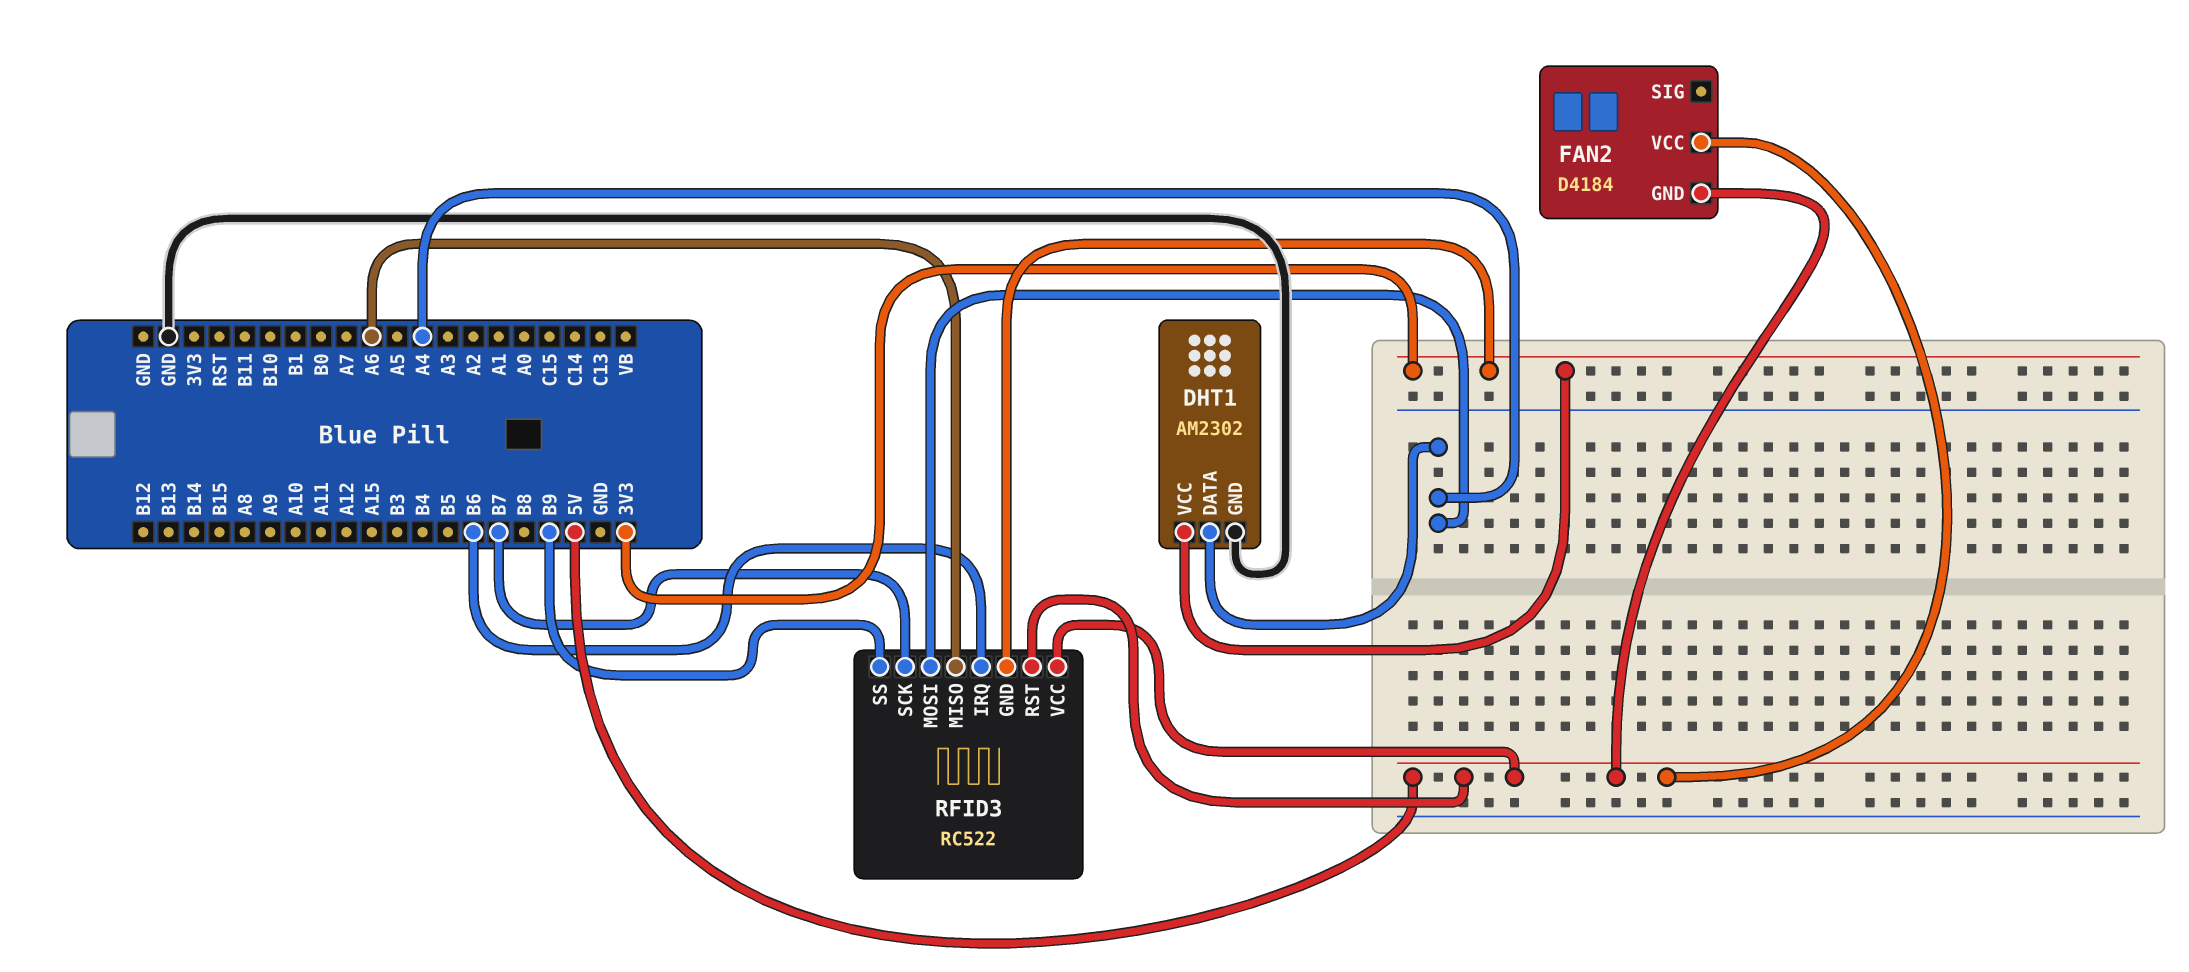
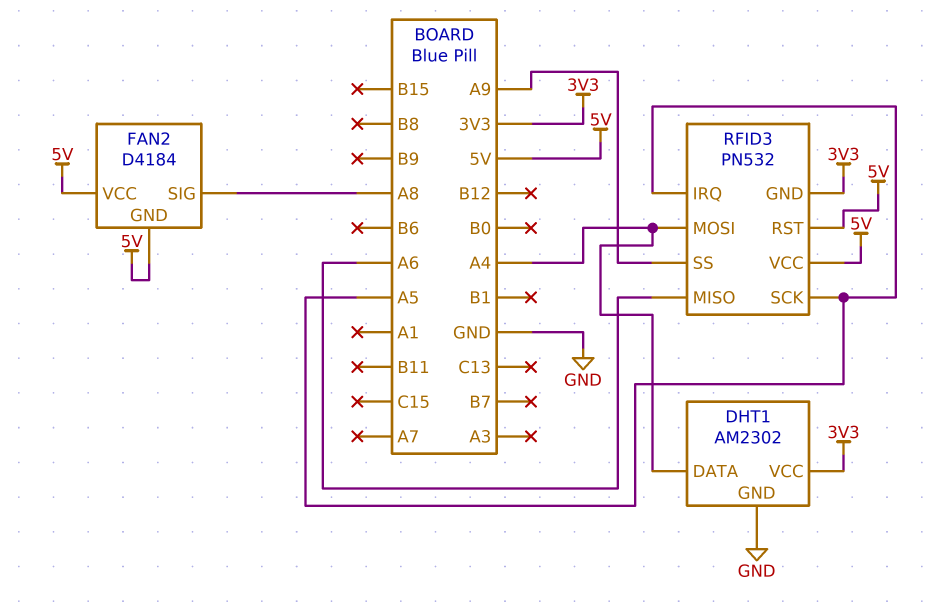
FAN2 pin SIG: none -> A8
RFID3: RC522 -> PN532
RFID3 pin IRQ: B6 -> A5
RFID3 pin SCK: B7 -> A5
RFID3 pin SS: B9 -> A9

